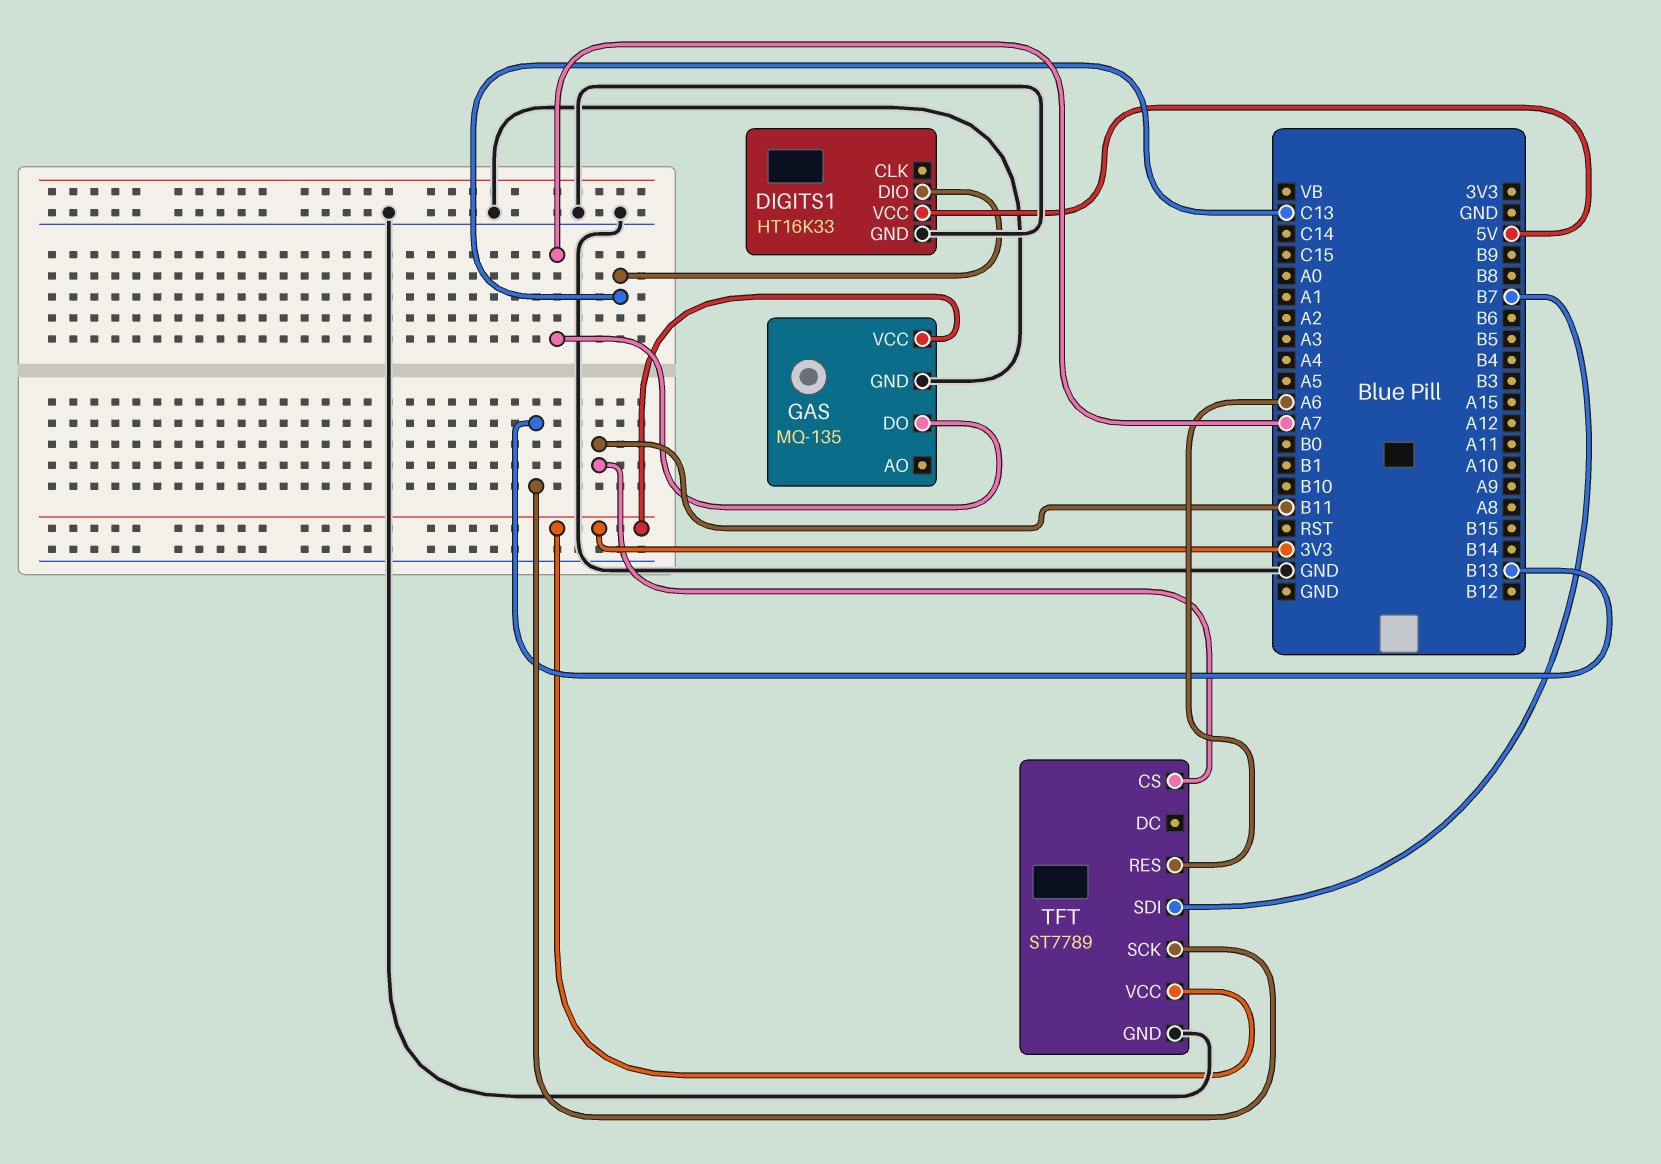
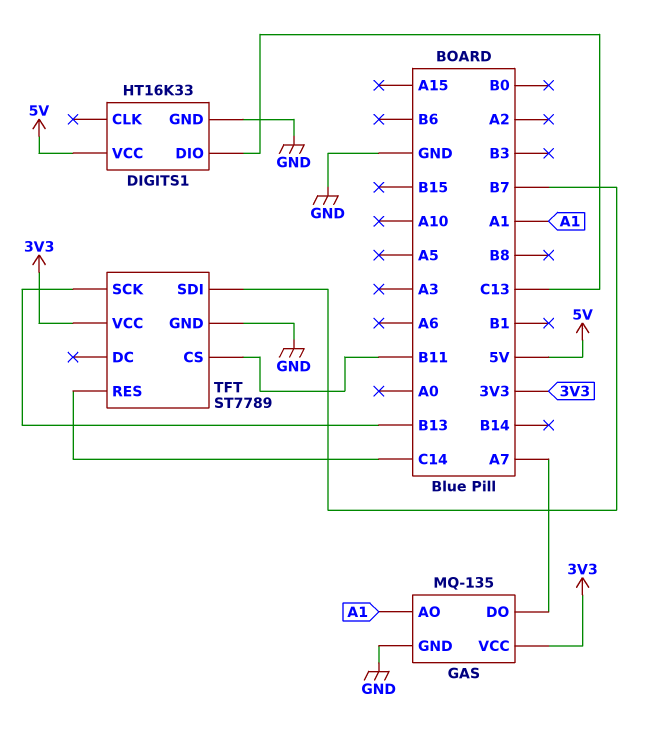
GAS pin AO: none -> A1
TFT pin RES: A6 -> C14

